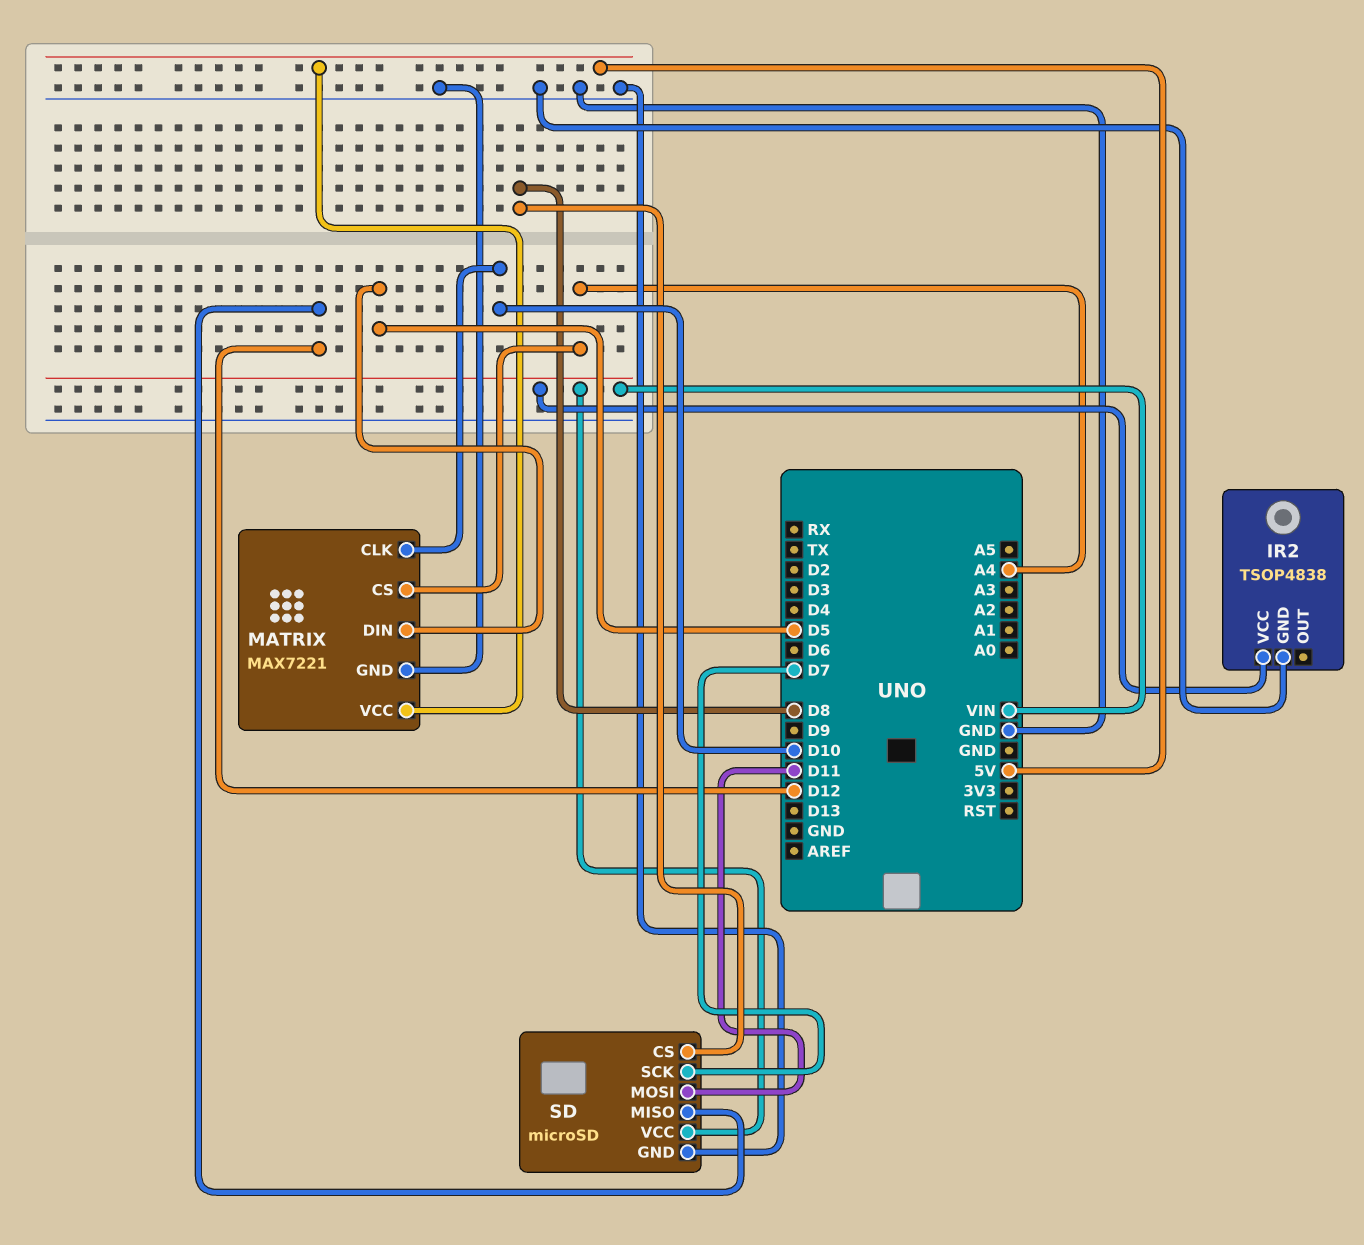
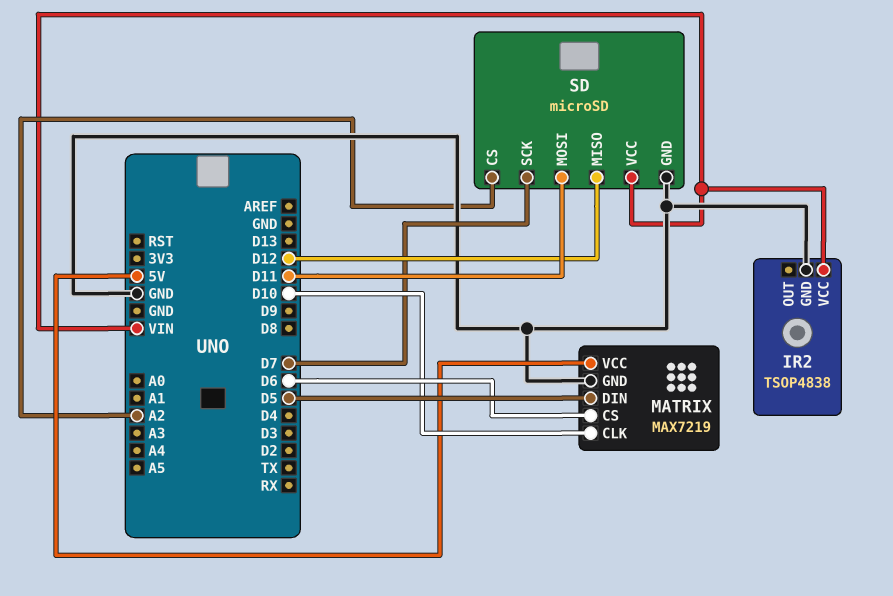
MATRIX: MAX7221 -> MAX7219
MATRIX pin CS: A4 -> D6
SD pin CS: D8 -> A2

